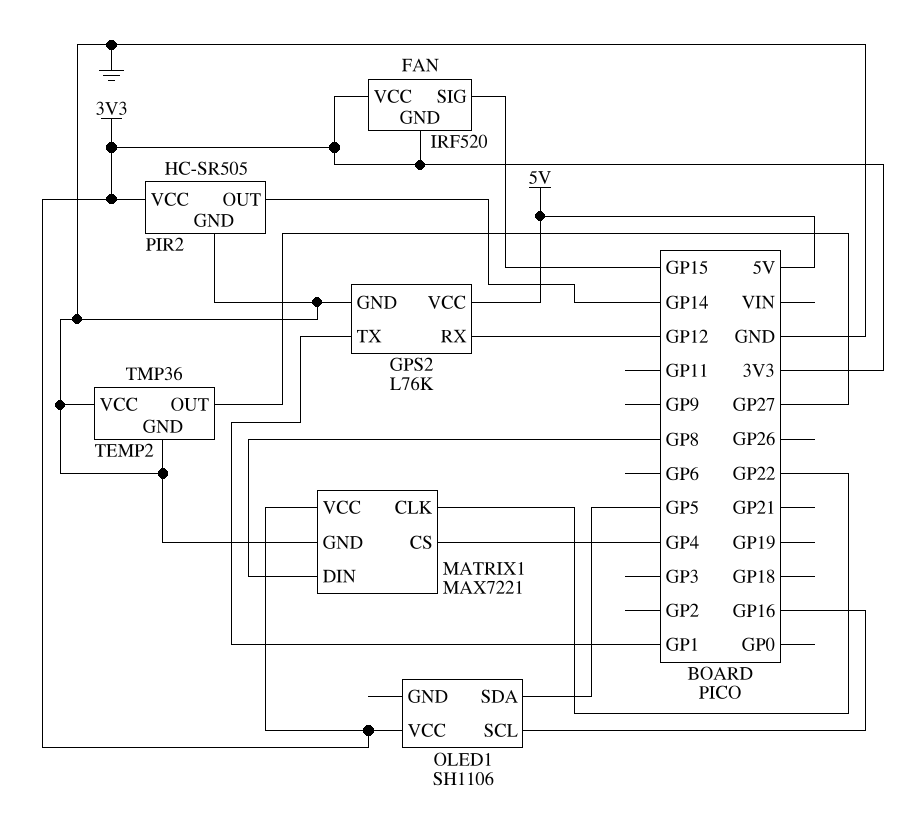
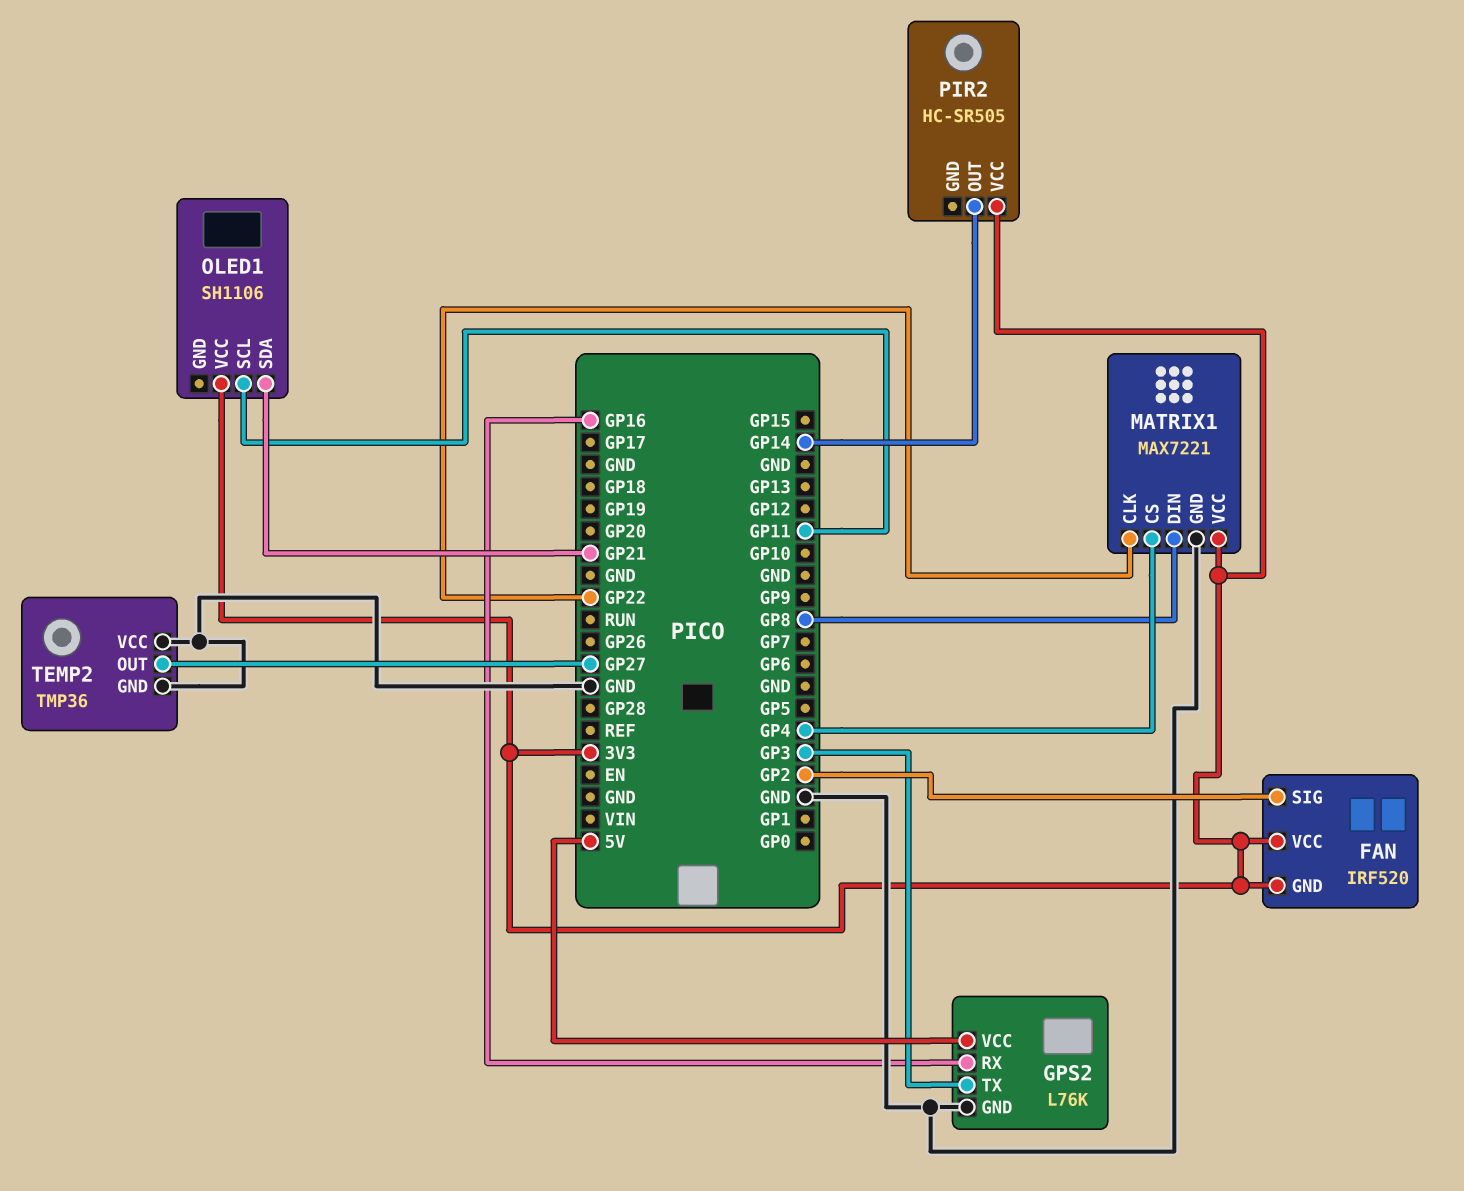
FAN pin SIG: GP15 -> GP2
GPS2 pin RX: GP12 -> GP16
GPS2 pin TX: GP1 -> GP3
OLED1 pin SCL: GP16 -> GP11
OLED1 pin SDA: GP5 -> GP21
PIR2 pin GND: GND -> none

